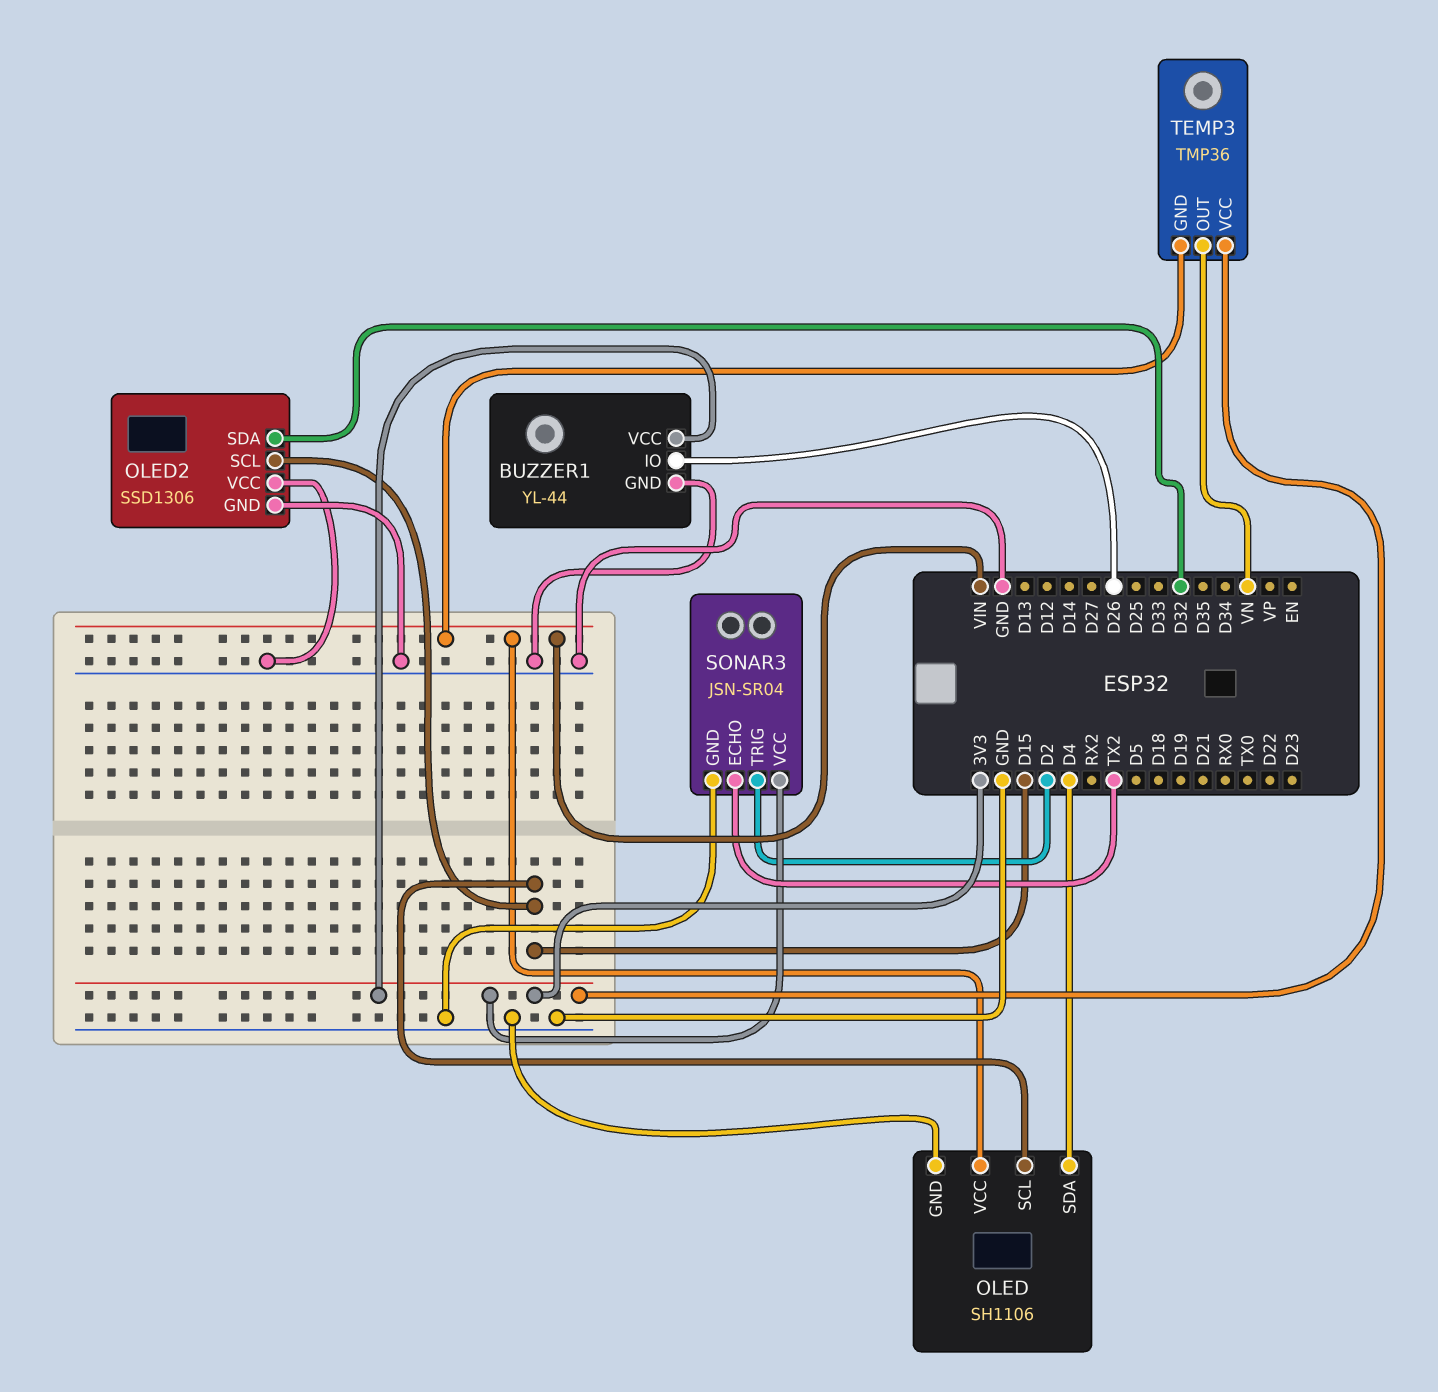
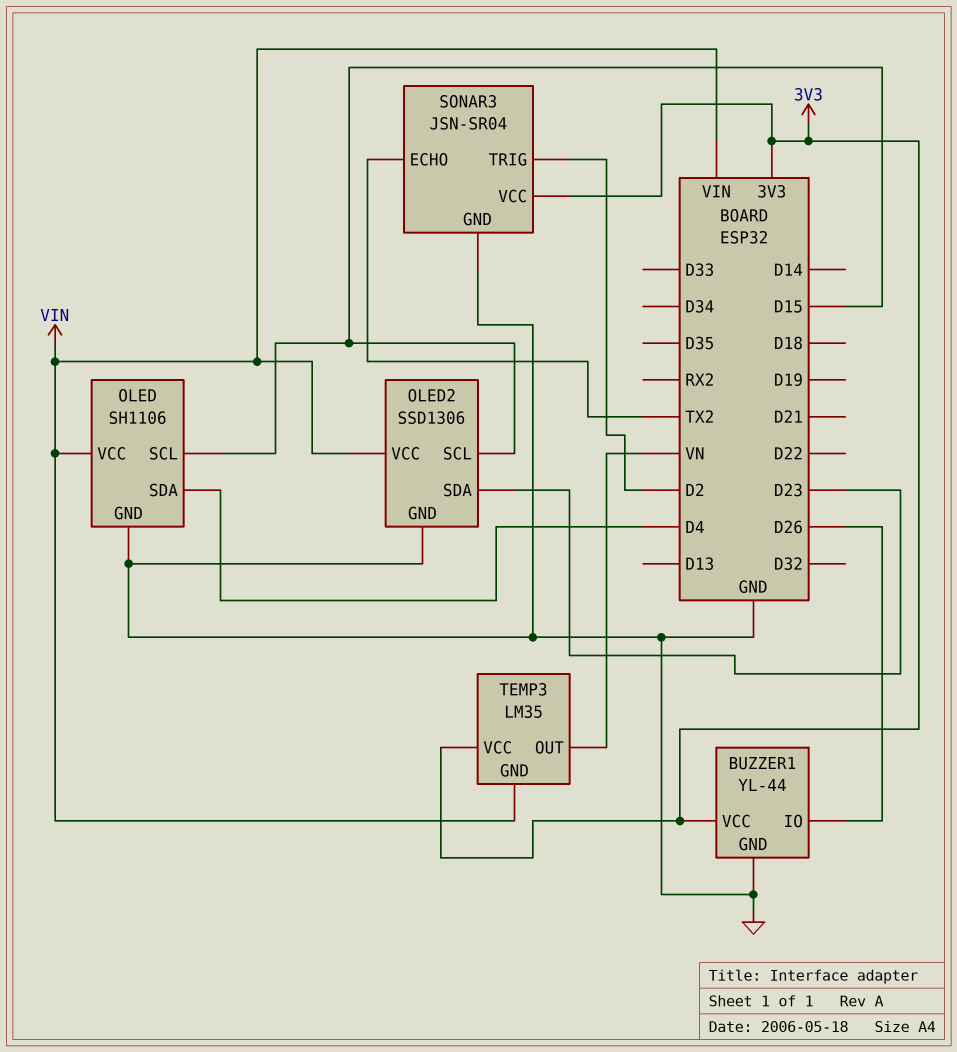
OLED2 pin SDA: D32 -> D23
OLED2 pin VCC: GND -> VIN
TEMP3: TMP36 -> LM35

